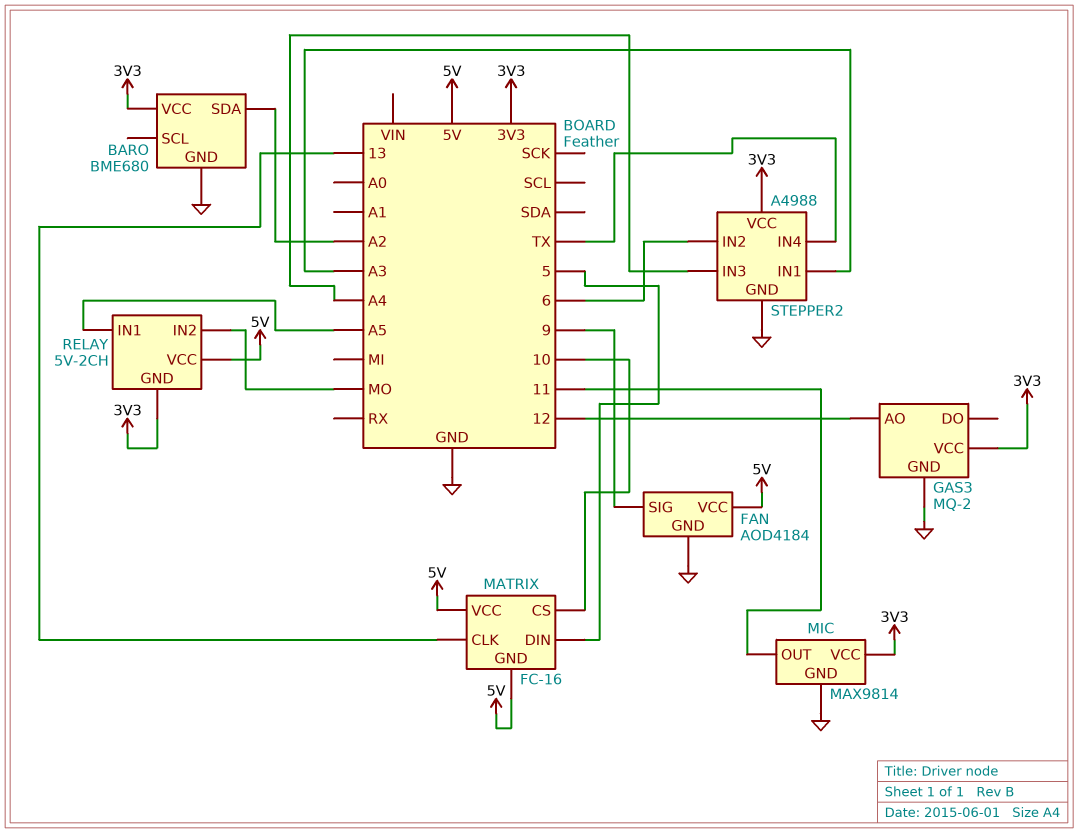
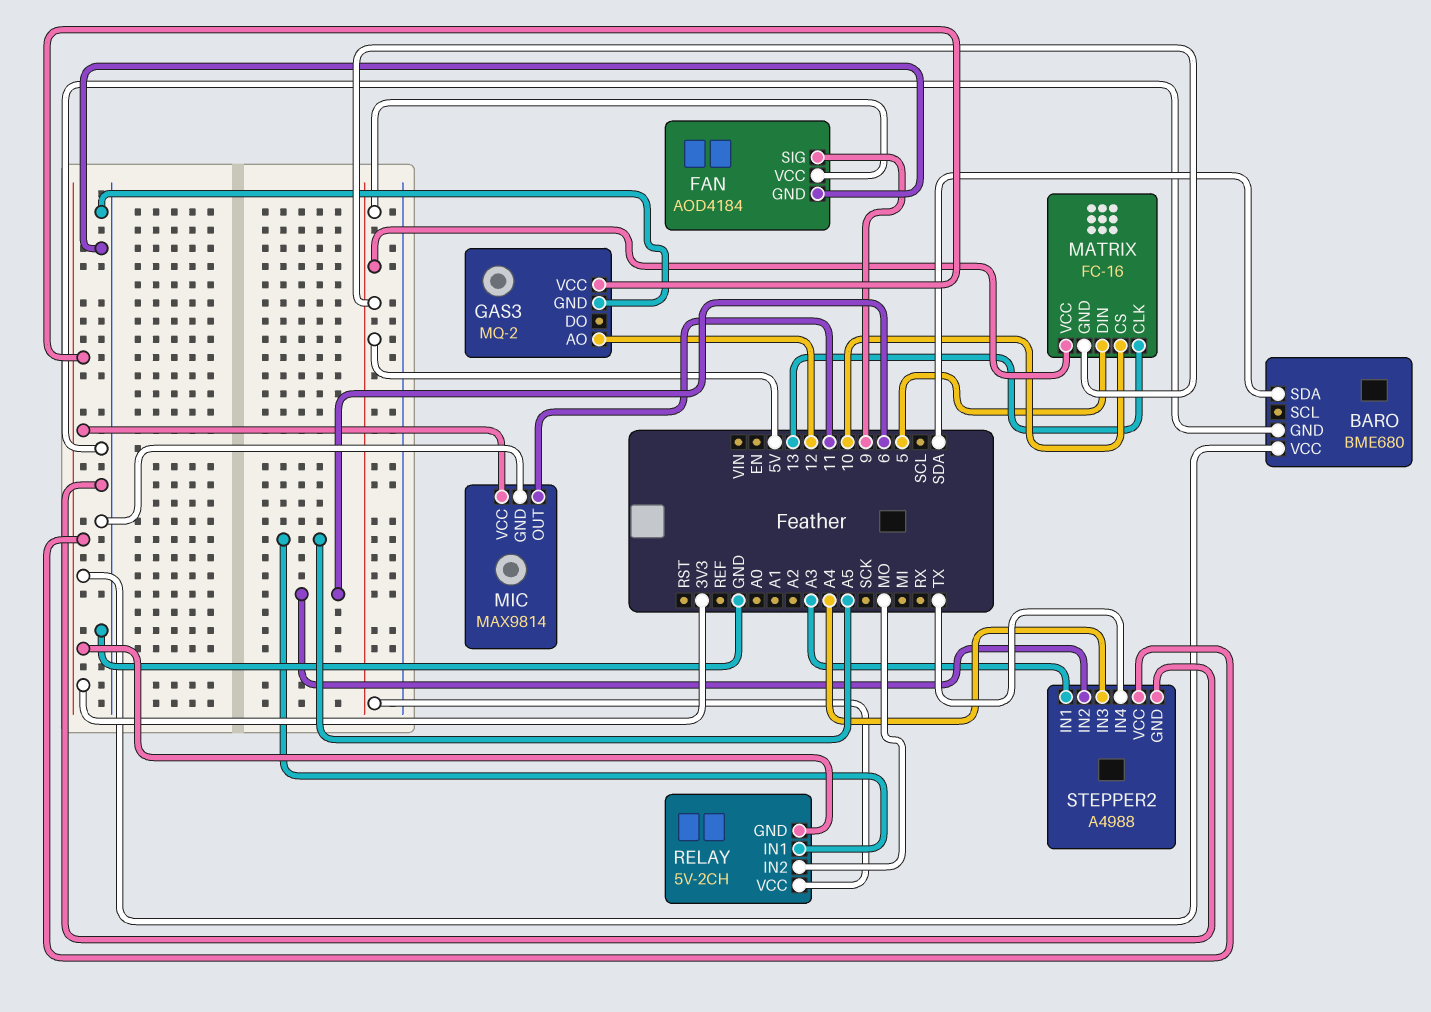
BARO pin SDA: A2 -> SDA

